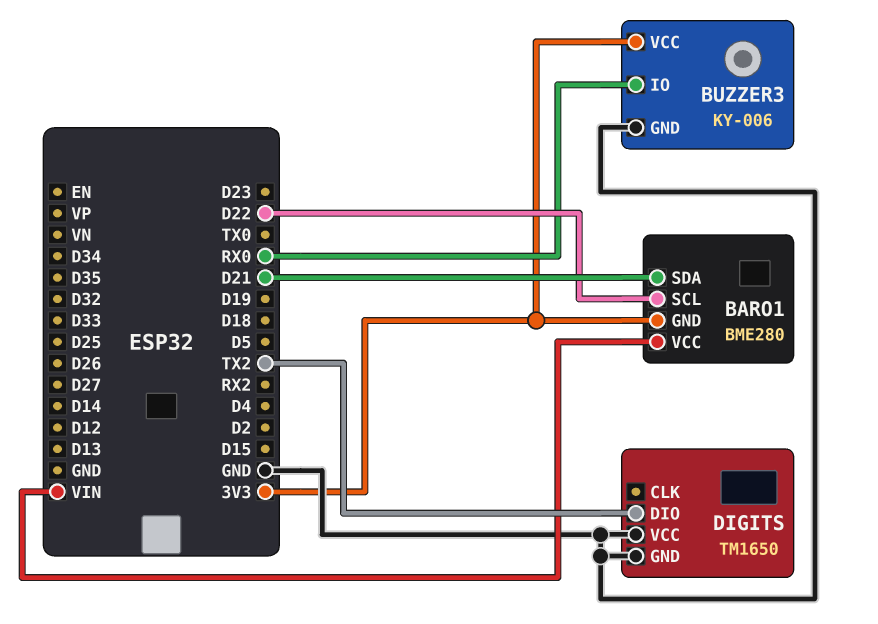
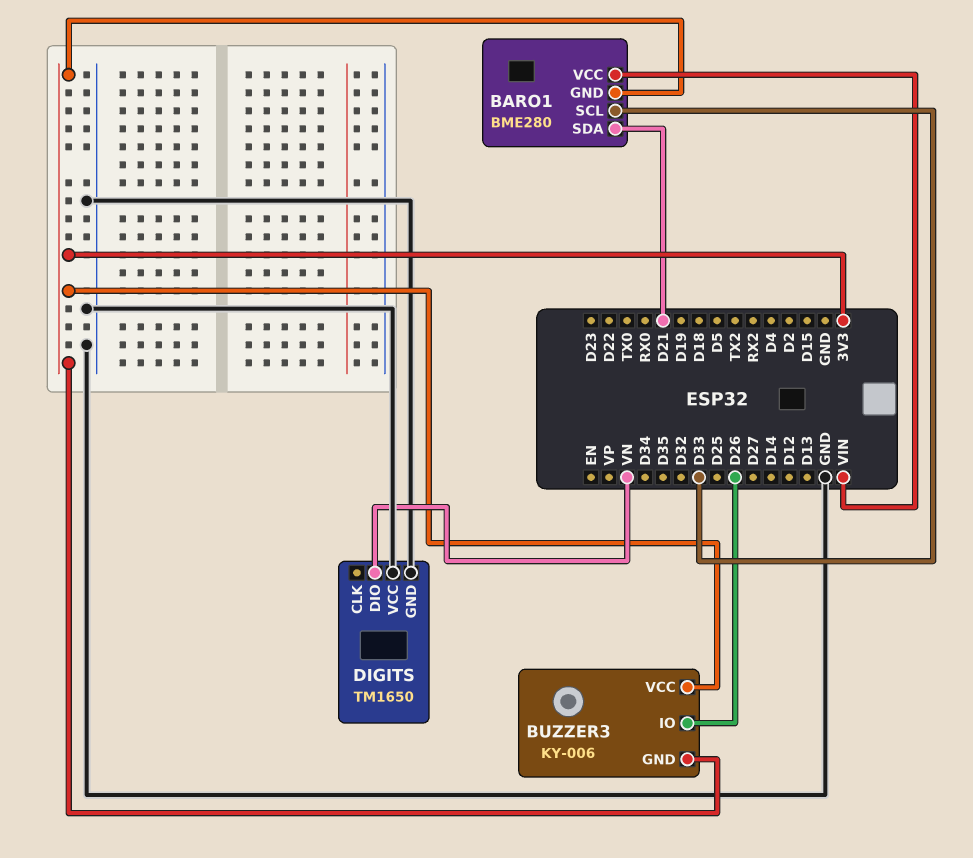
BARO1 pin SCL: D22 -> D33
BUZZER3 pin GND: GND -> 3V3
BUZZER3 pin IO: RX0 -> D26
DIGITS pin DIO: TX2 -> VN

